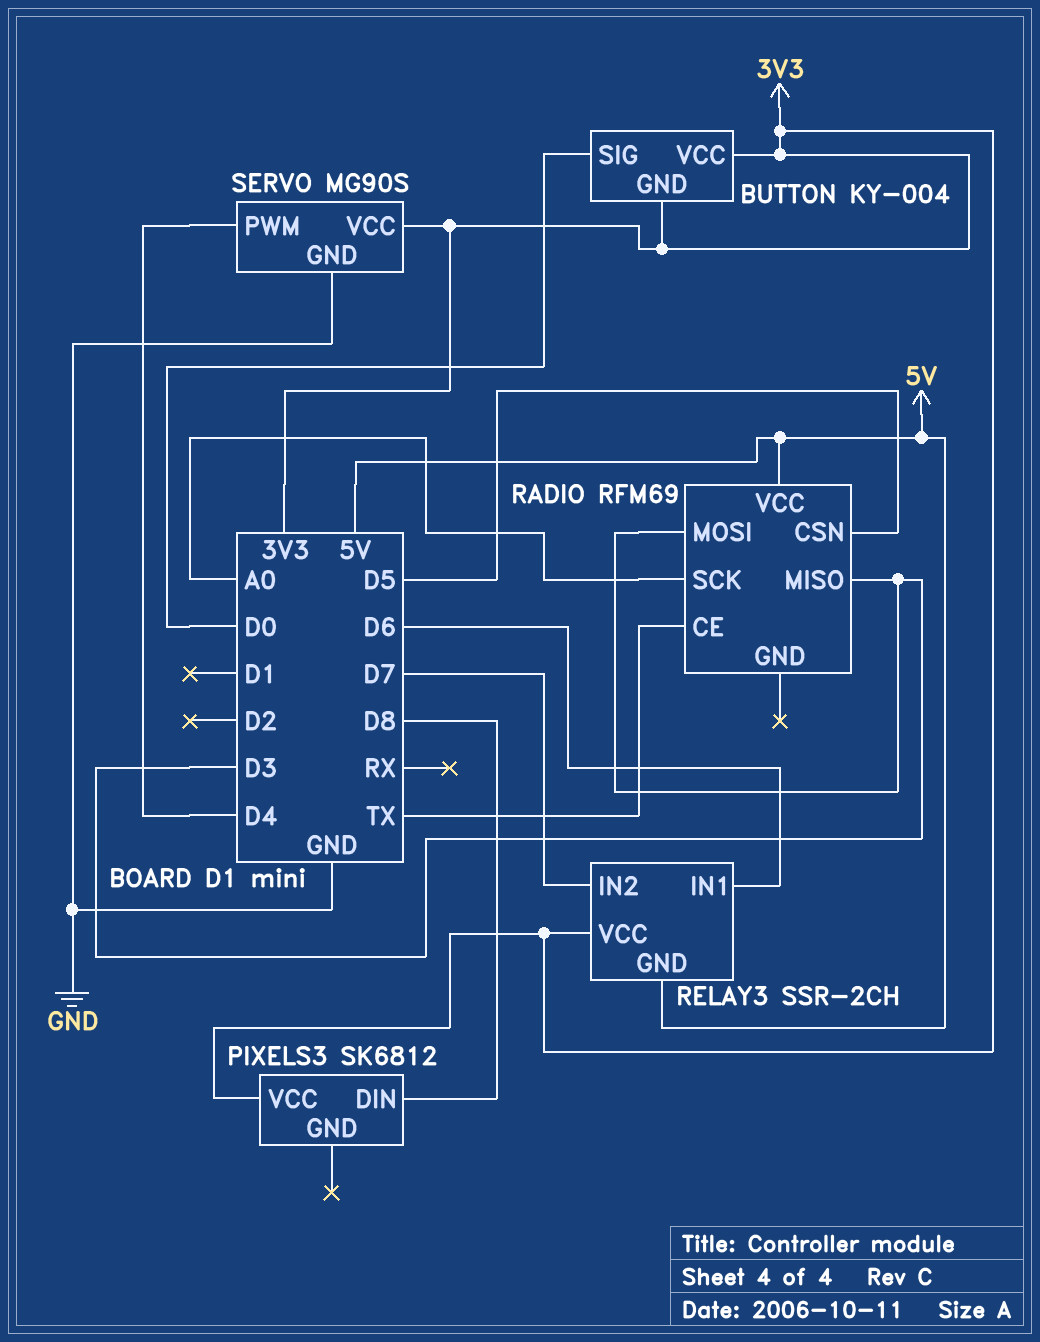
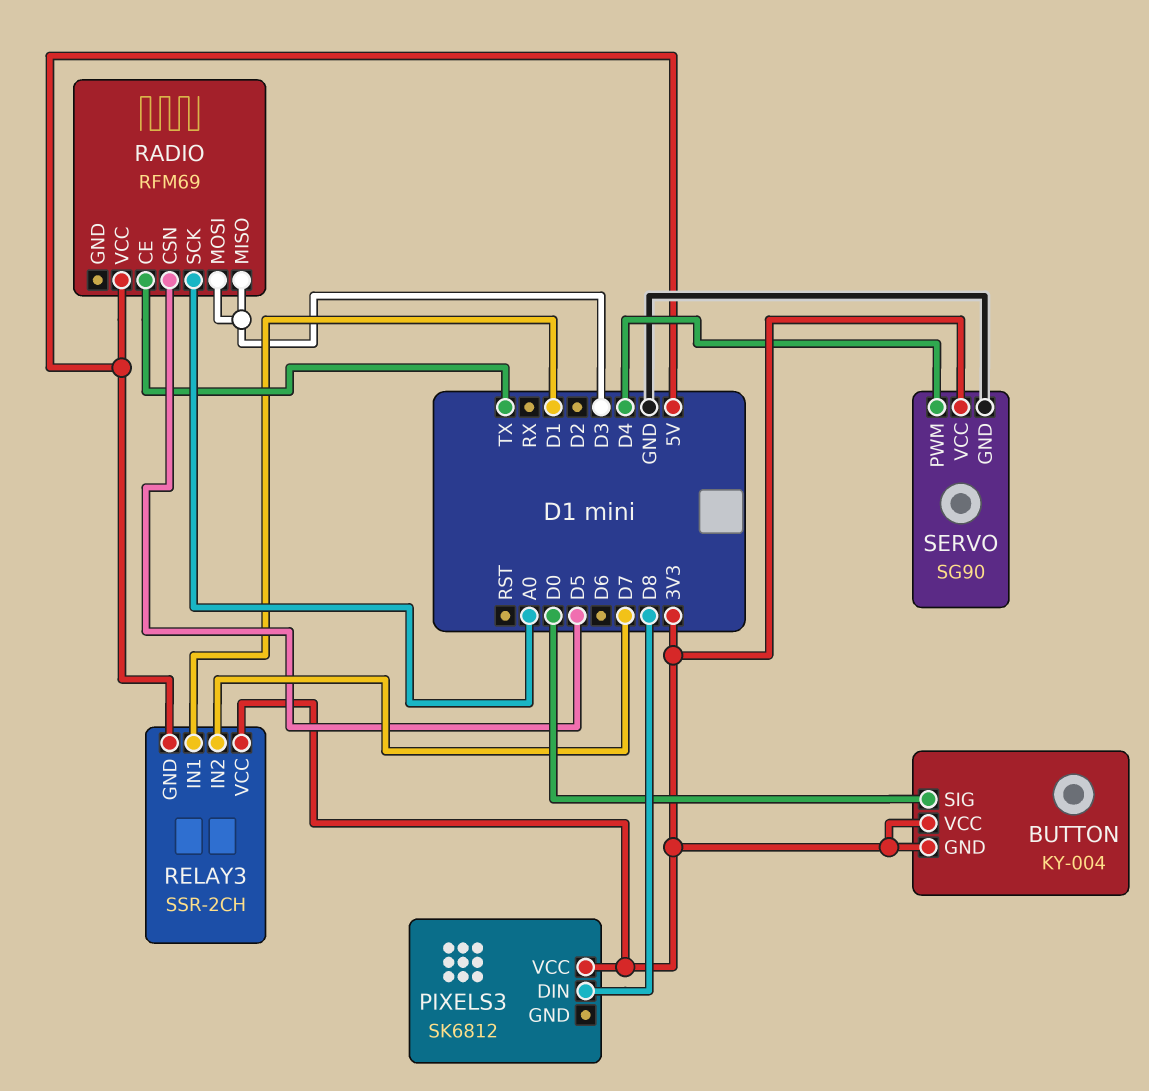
RELAY3 pin IN1: D6 -> D1
SERVO: MG90S -> SG90

